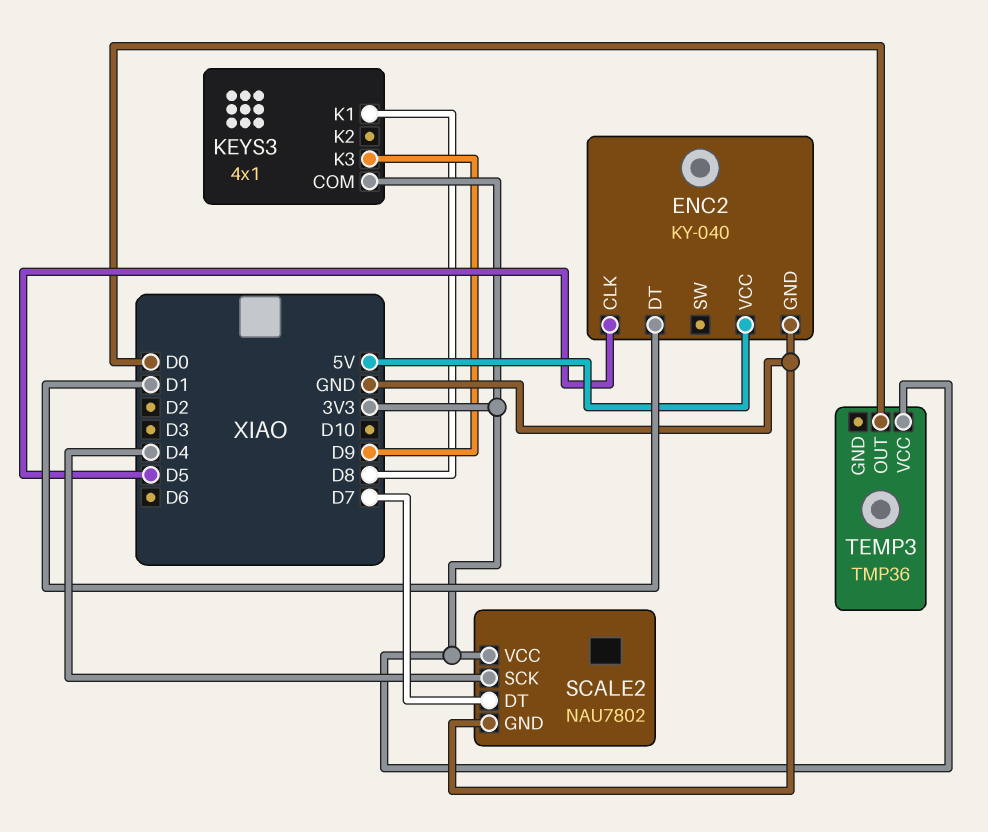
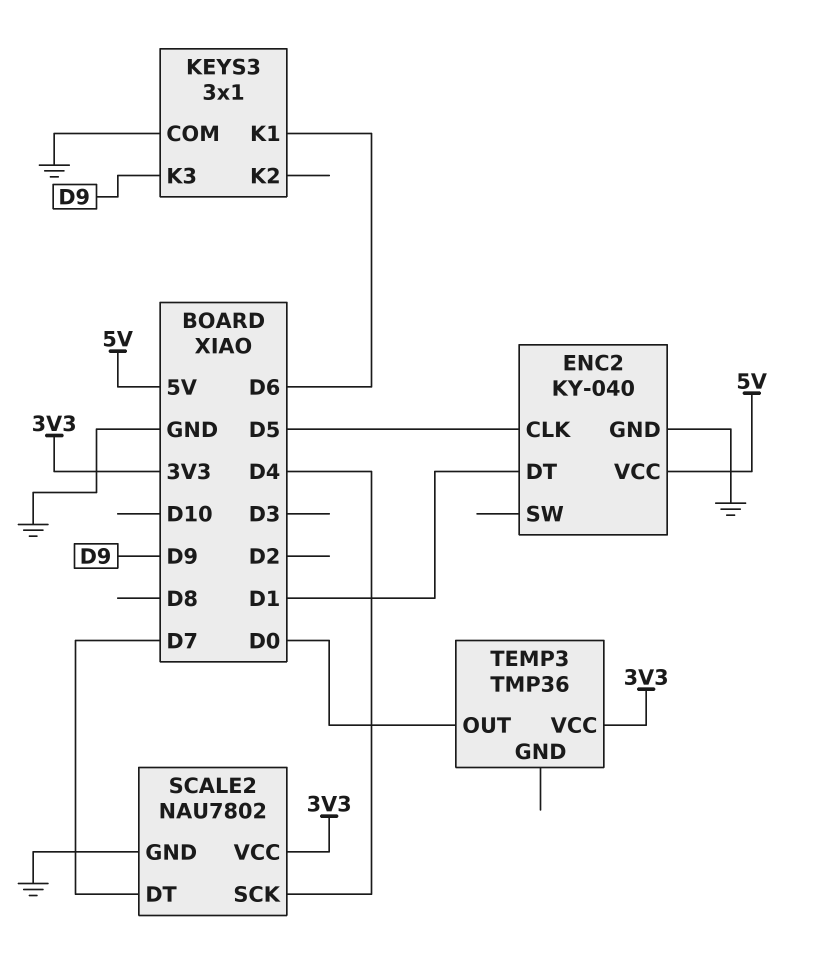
KEYS3: 4x1 -> 3x1
KEYS3 pin COM: 3V3 -> GND
KEYS3 pin K1: D8 -> D6

